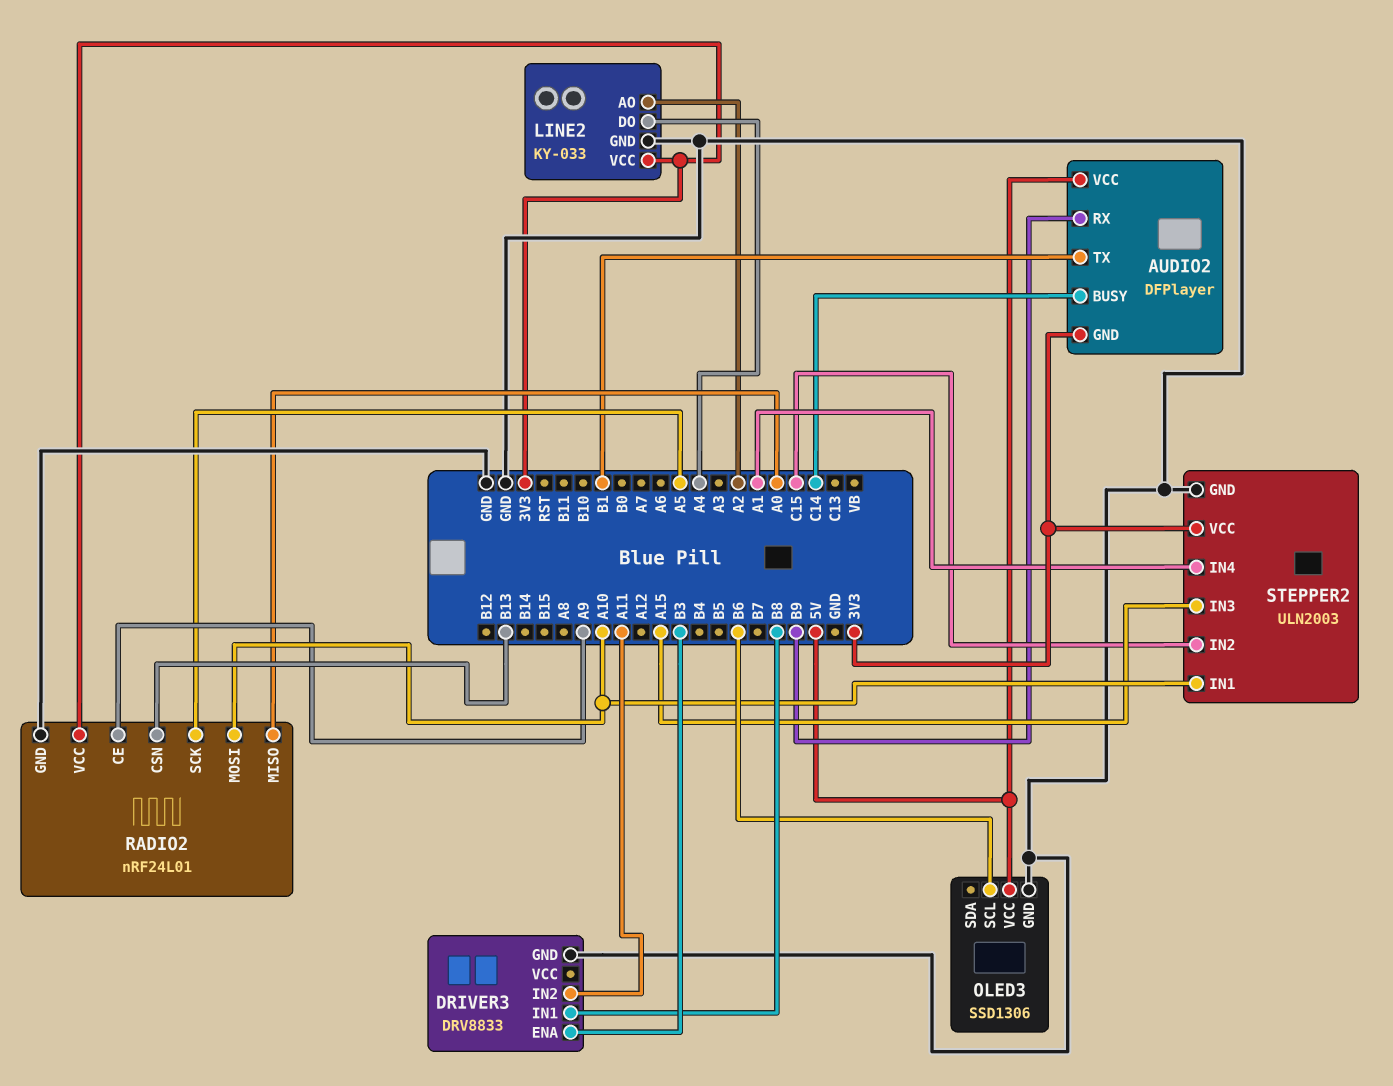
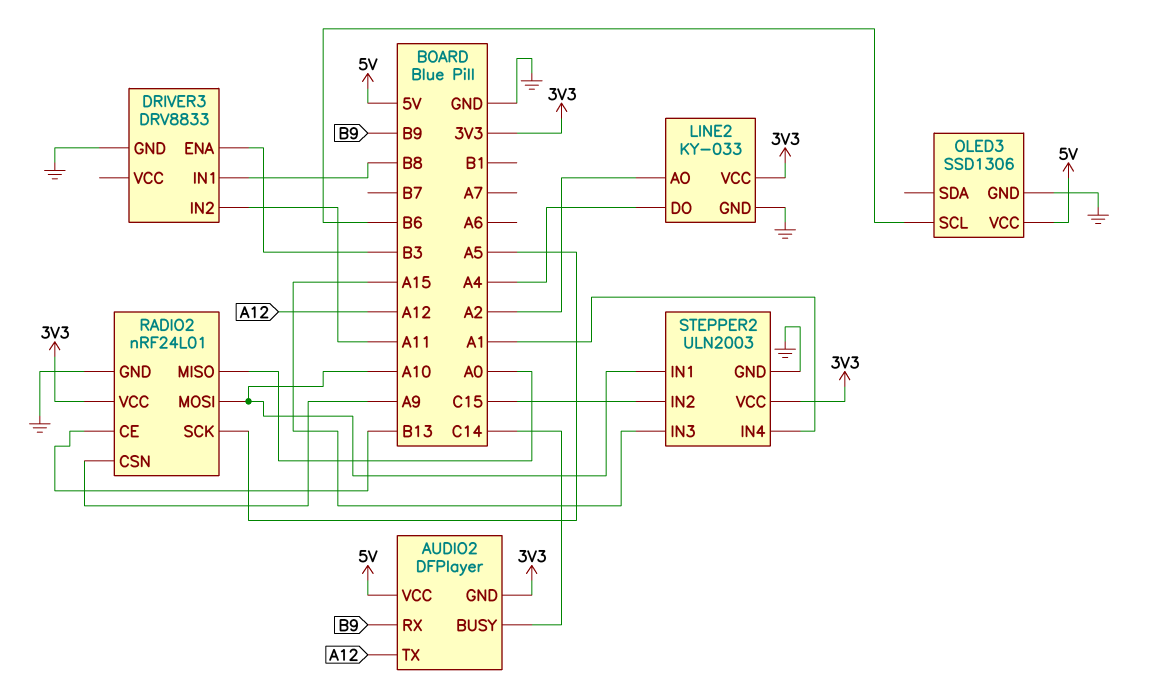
AUDIO2 pin TX: B1 -> A12
RADIO2 pin CE: A9 -> B13
RADIO2 pin CSN: B13 -> A9

